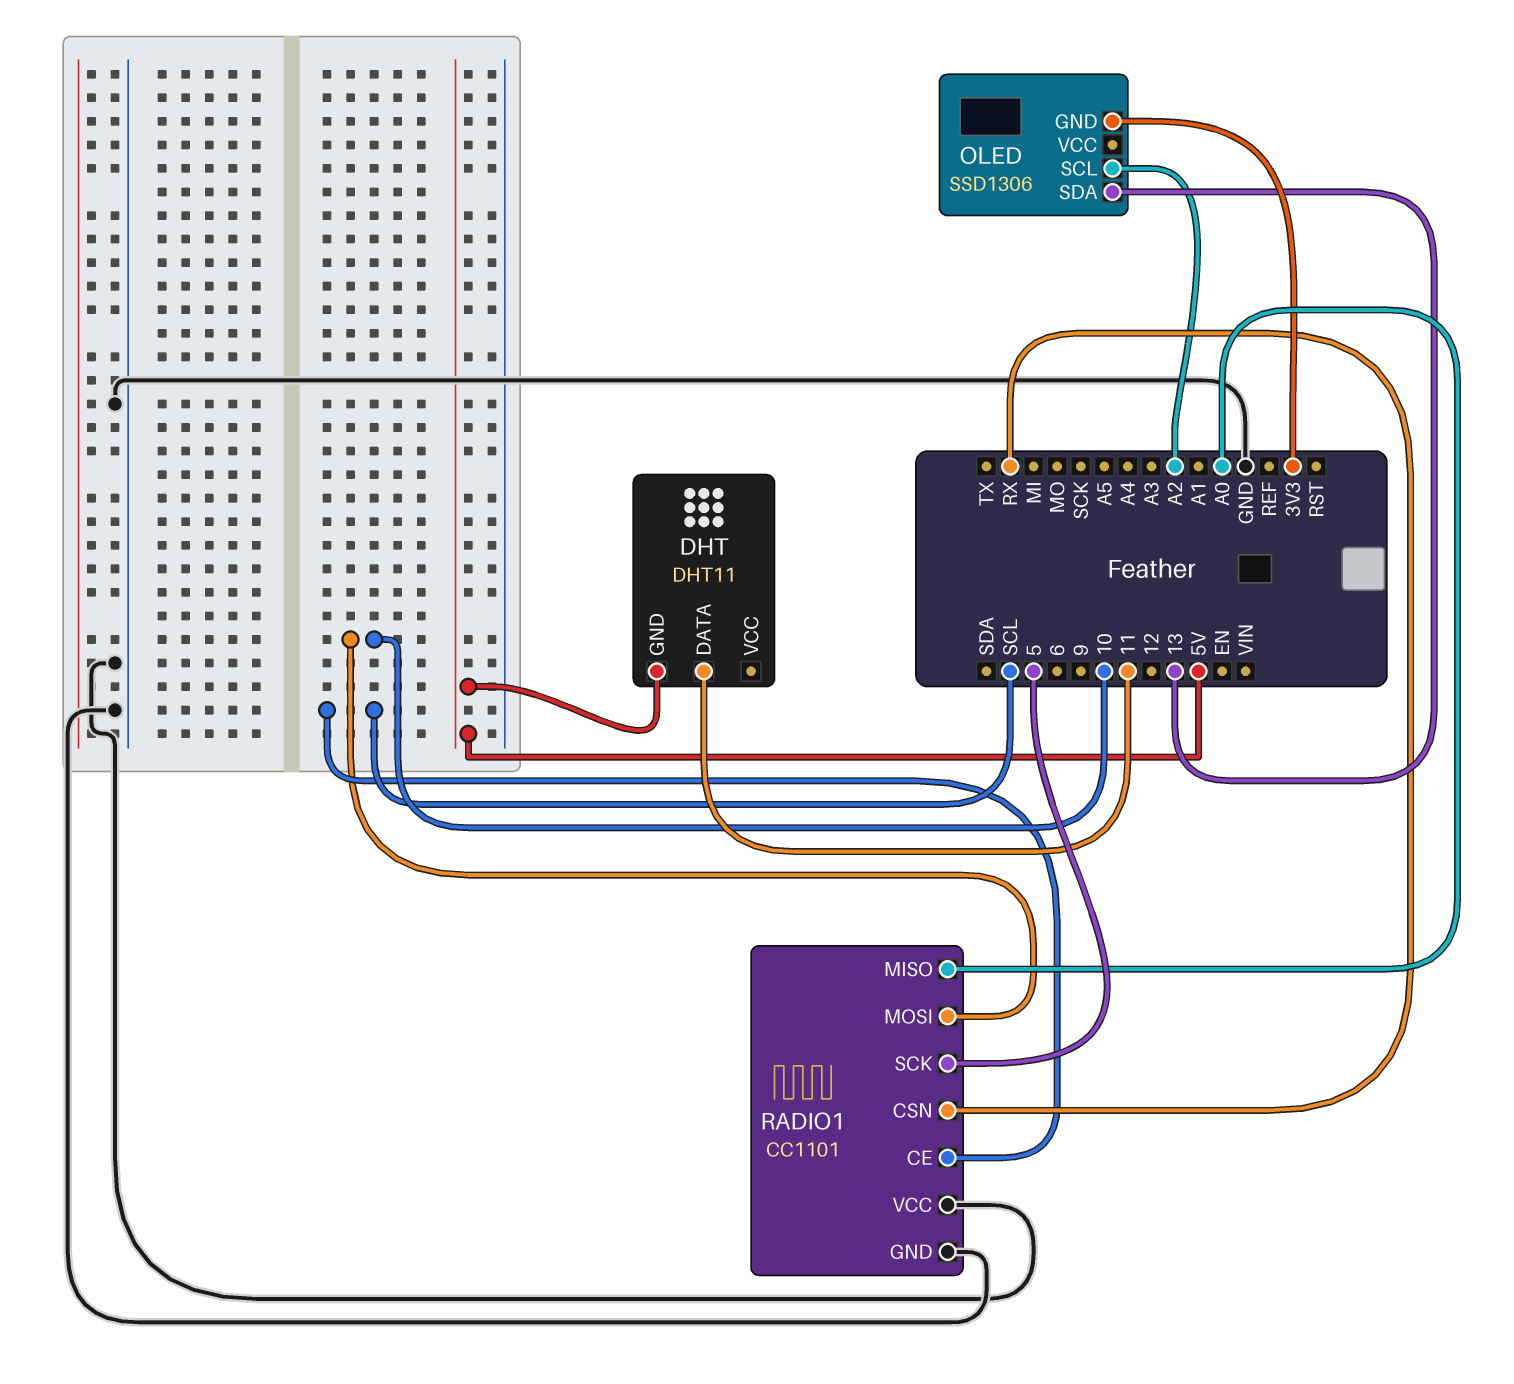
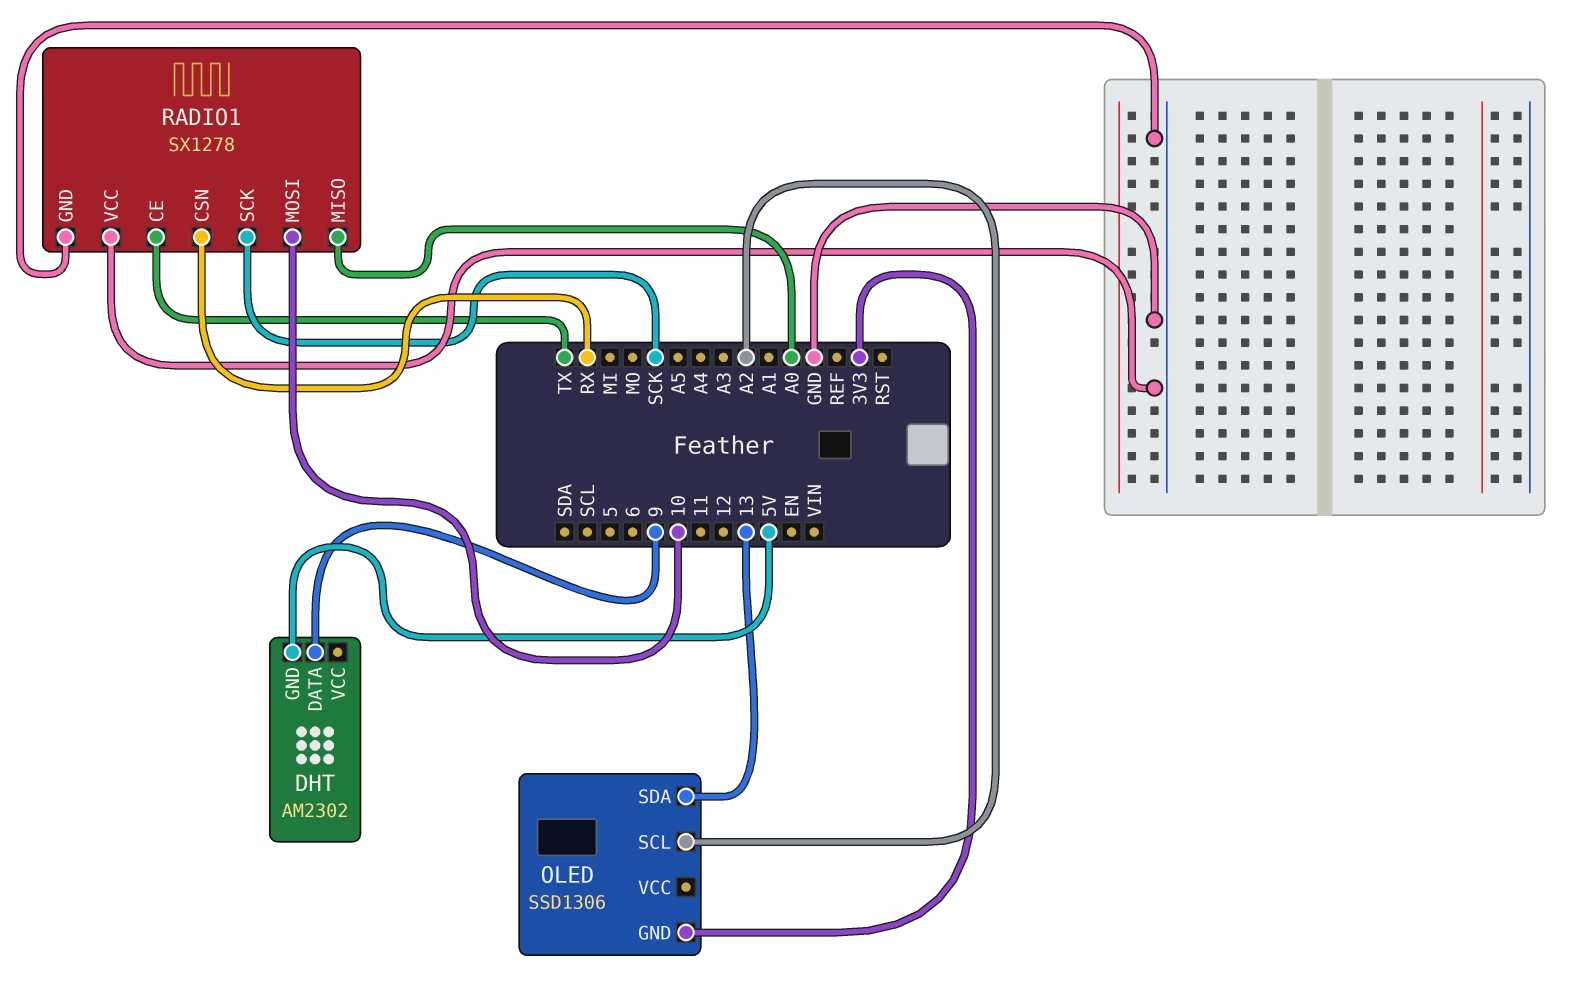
DHT: DHT11 -> AM2302
DHT pin DATA: 11 -> 9
RADIO1: CC1101 -> SX1278
RADIO1 pin CE: SCL -> TX
RADIO1 pin SCK: 5 -> SCK

